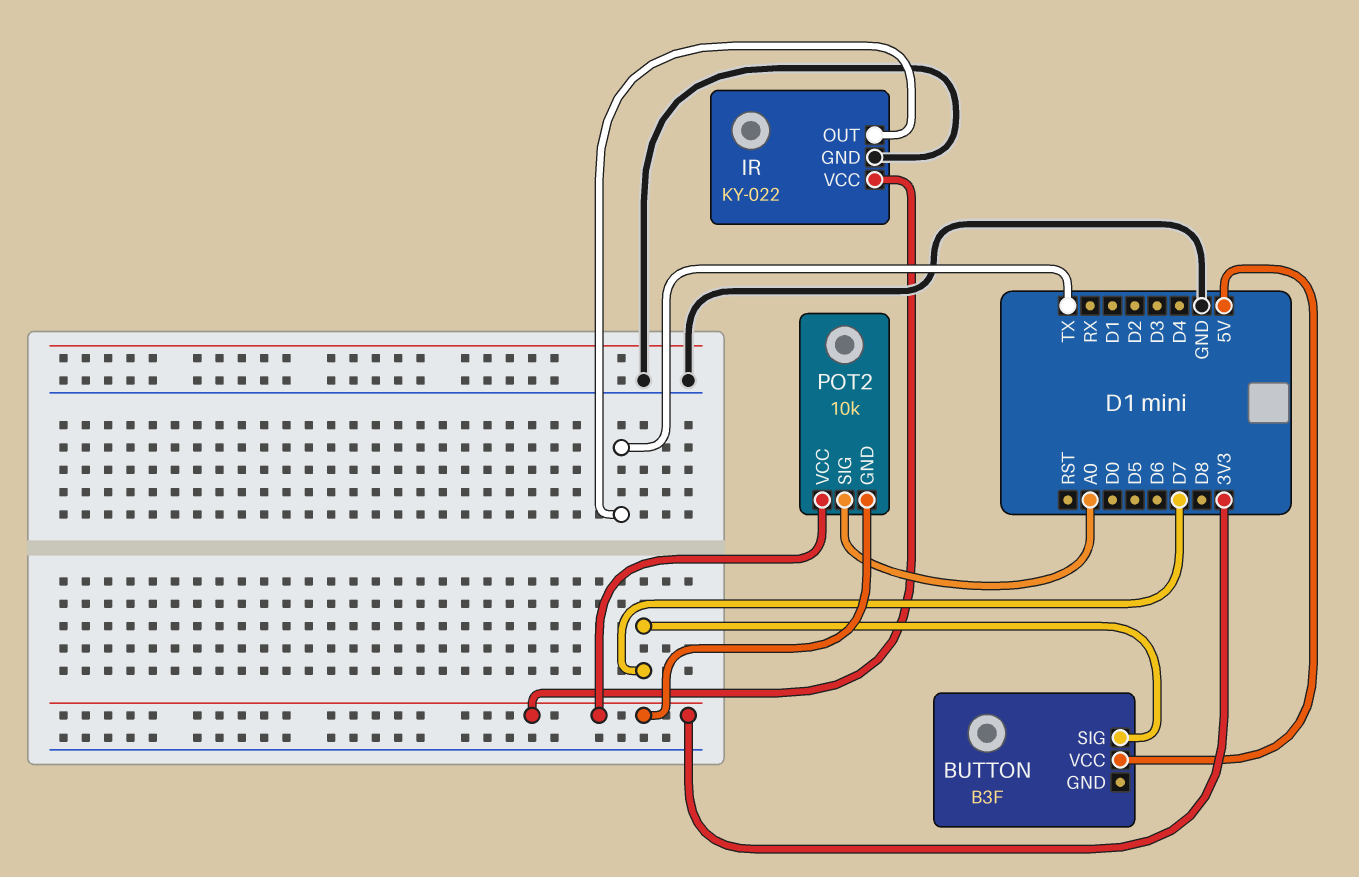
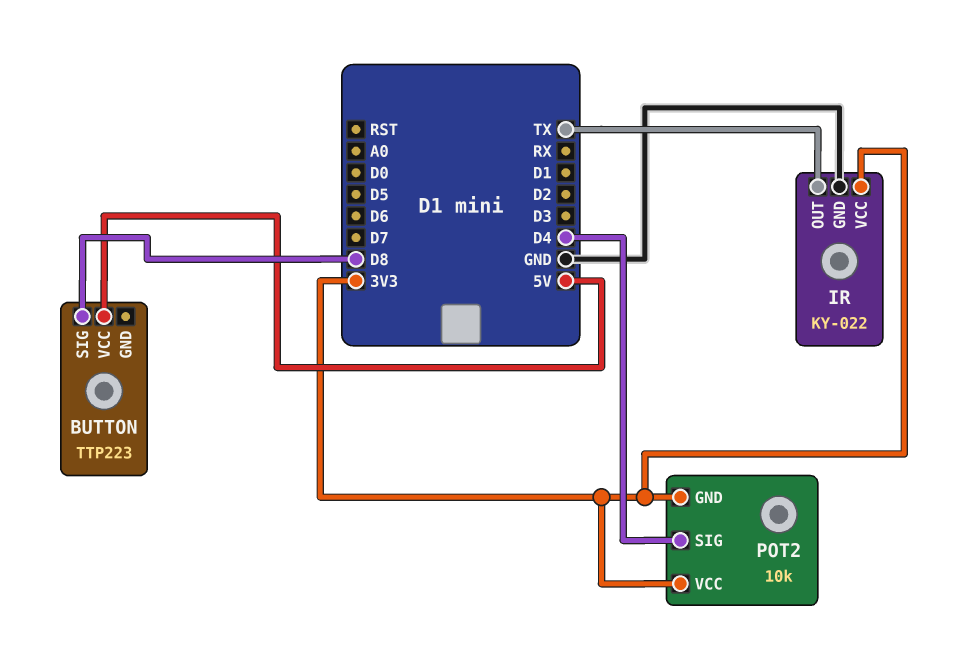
BUTTON: B3F -> TTP223
BUTTON pin SIG: D7 -> D8
POT2 pin SIG: A0 -> D4

